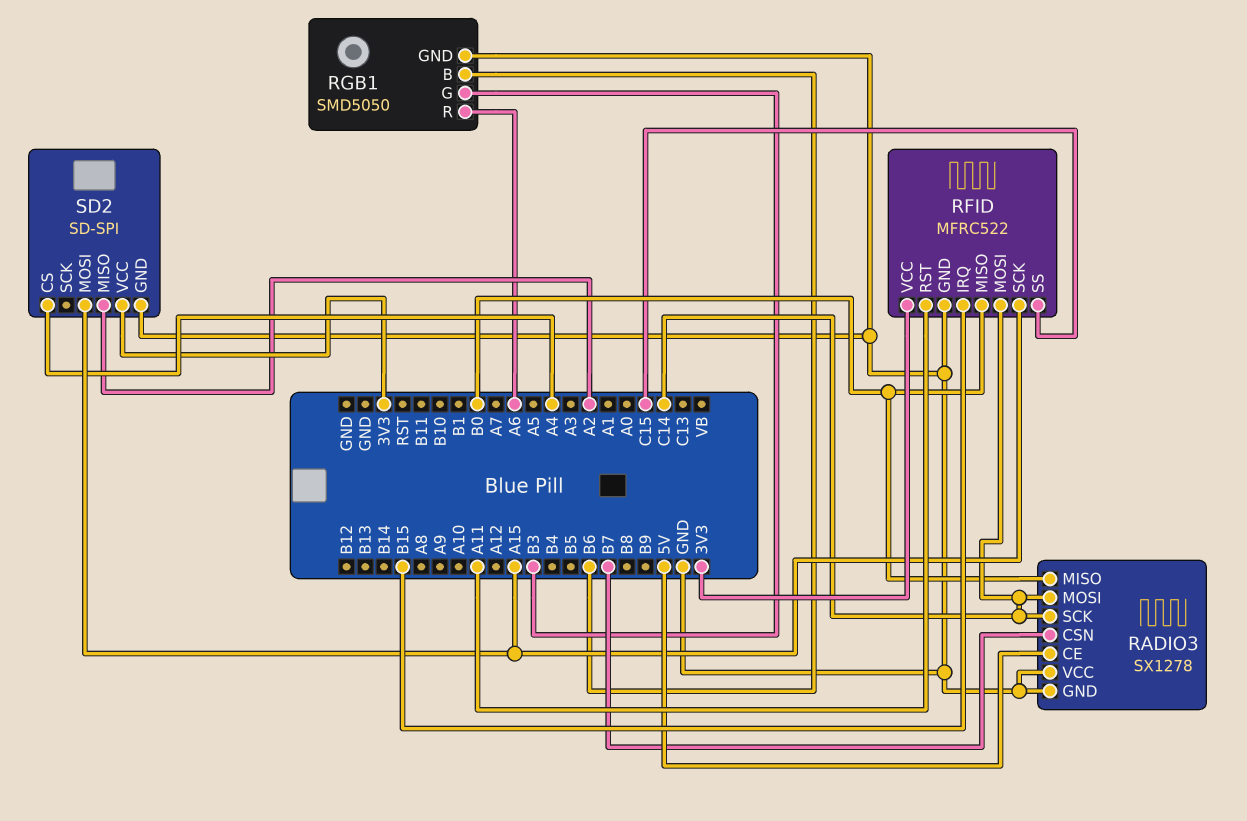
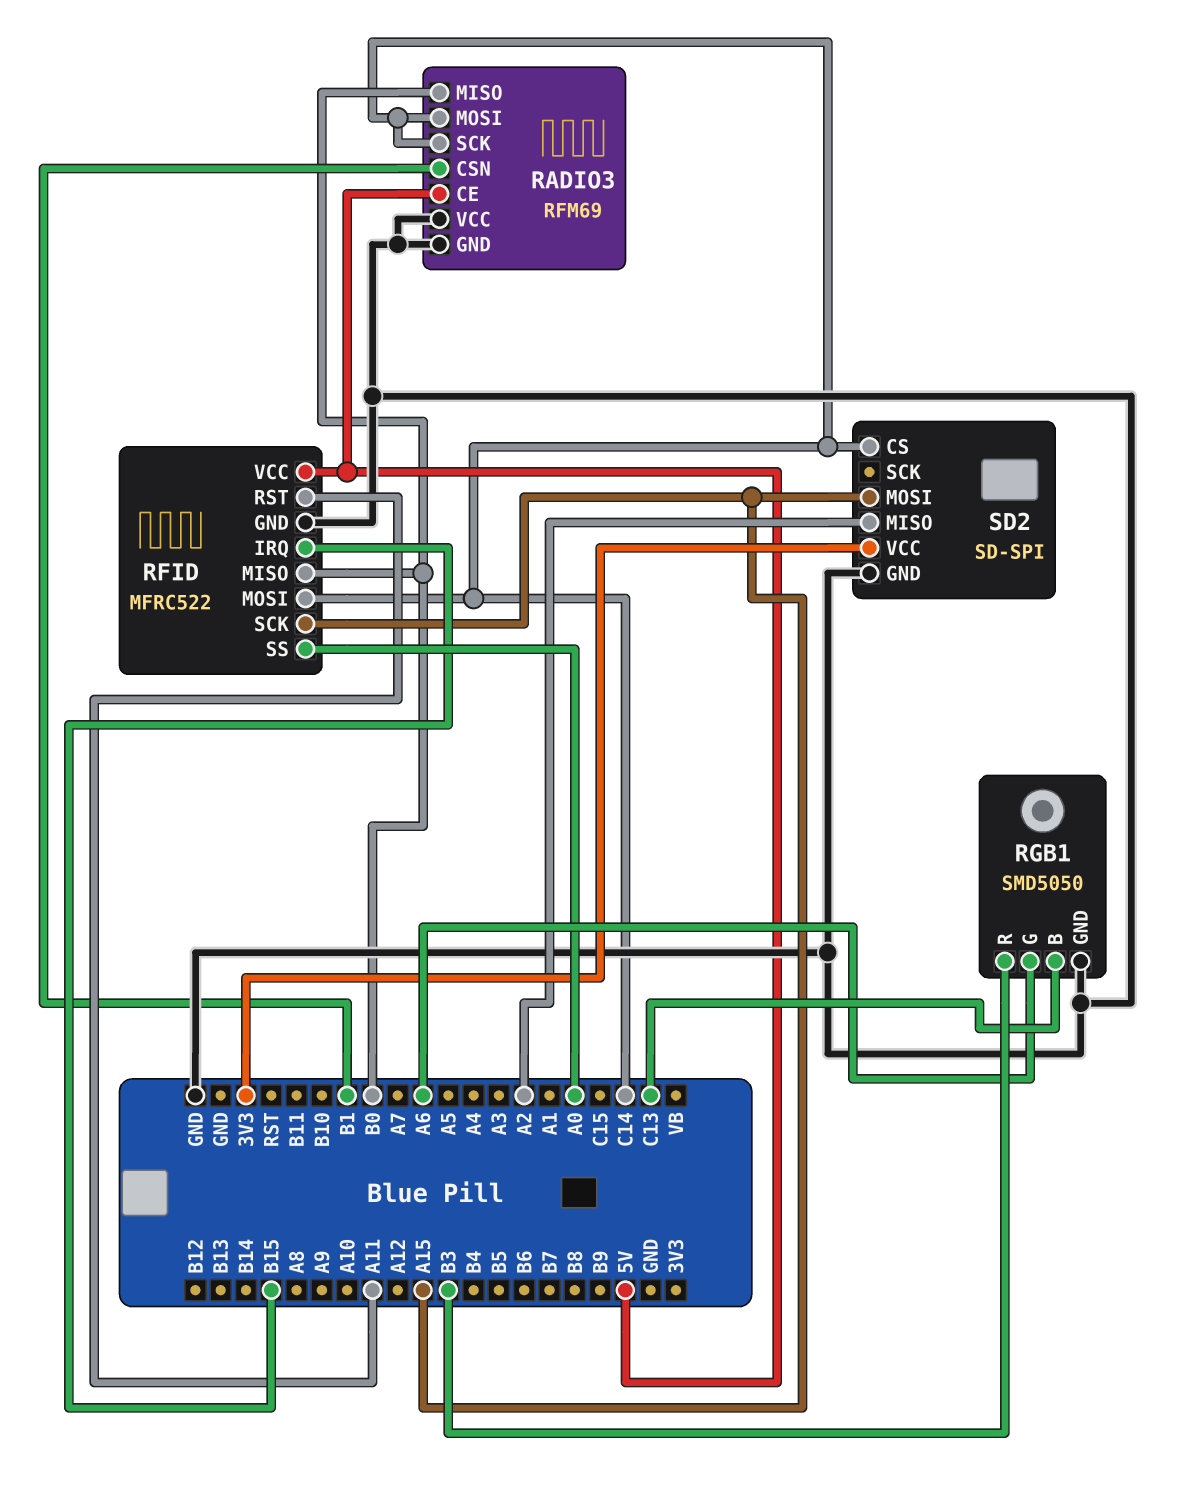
RADIO3: SX1278 -> RFM69
RADIO3 pin CSN: B7 -> B1
RFID pin SS: C15 -> A0
RFID pin VCC: 3V3 -> 5V
RGB1 pin B: B6 -> C13
RGB1 pin G: B3 -> A6
RGB1 pin R: A6 -> B3
SD2 pin CS: A4 -> C14

